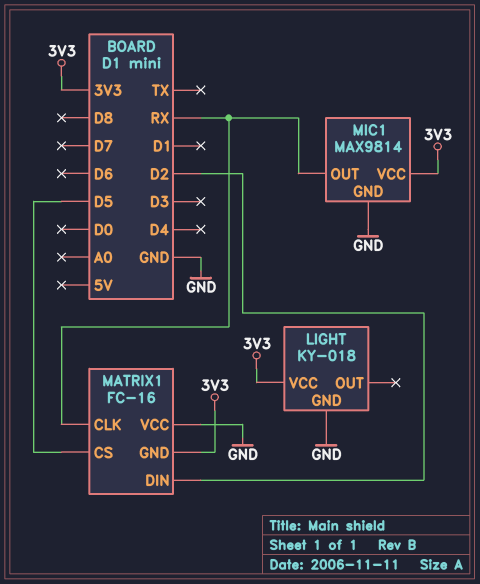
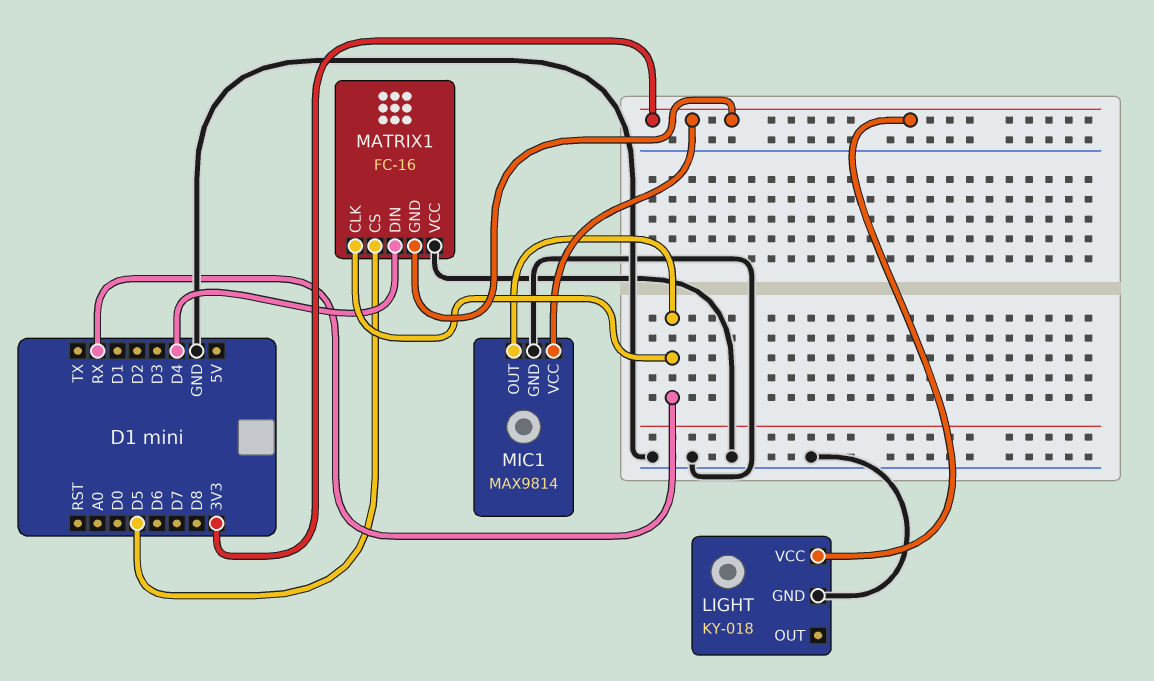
MATRIX1 pin DIN: D2 -> D4

